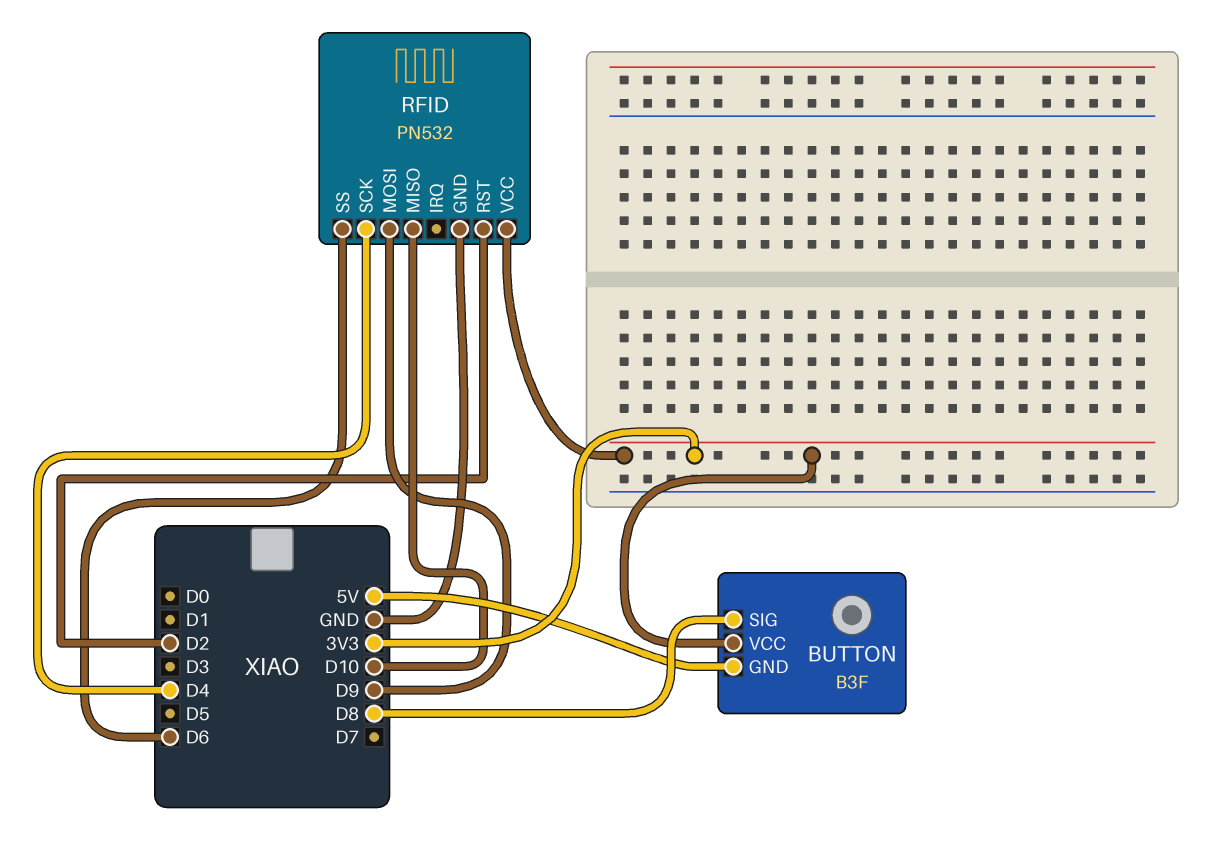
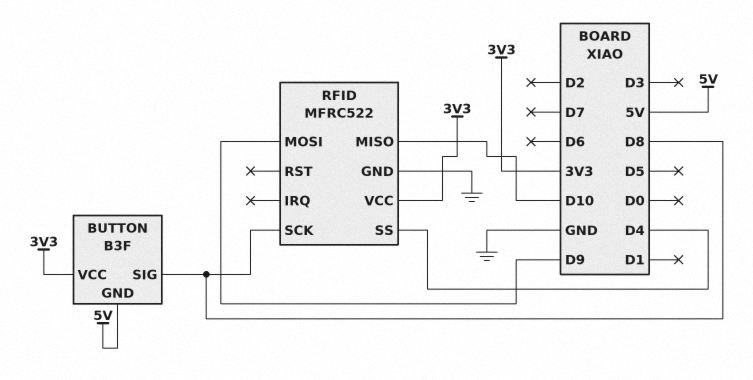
RFID: PN532 -> MFRC522
RFID pin RST: D2 -> none
RFID pin SCK: D4 -> D8
RFID pin SS: D6 -> D4

